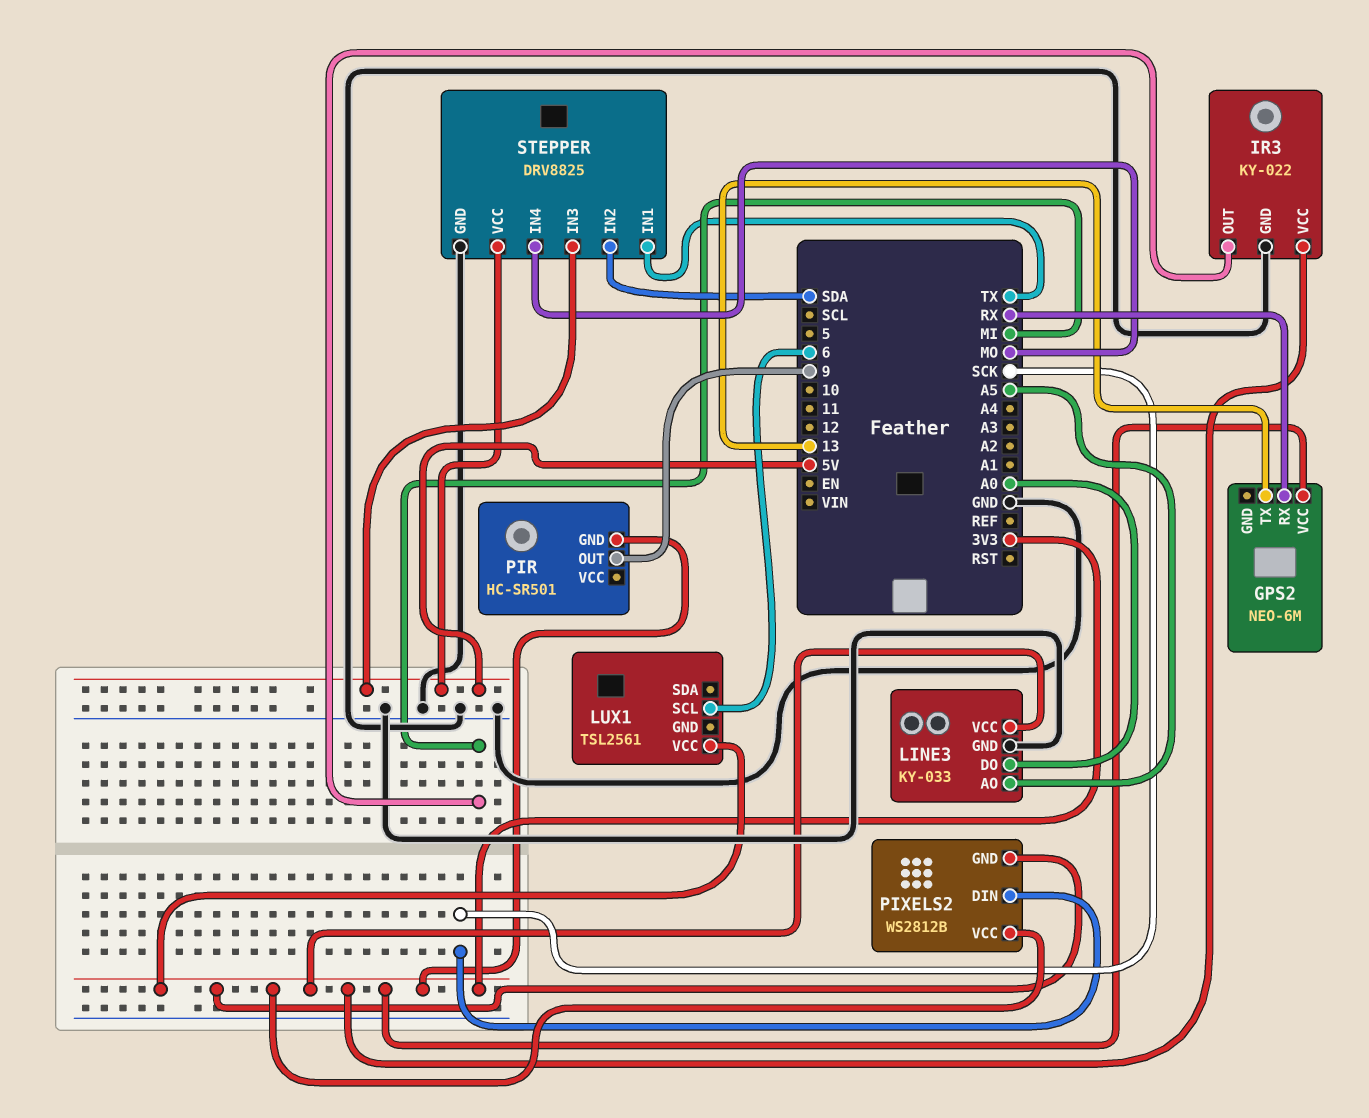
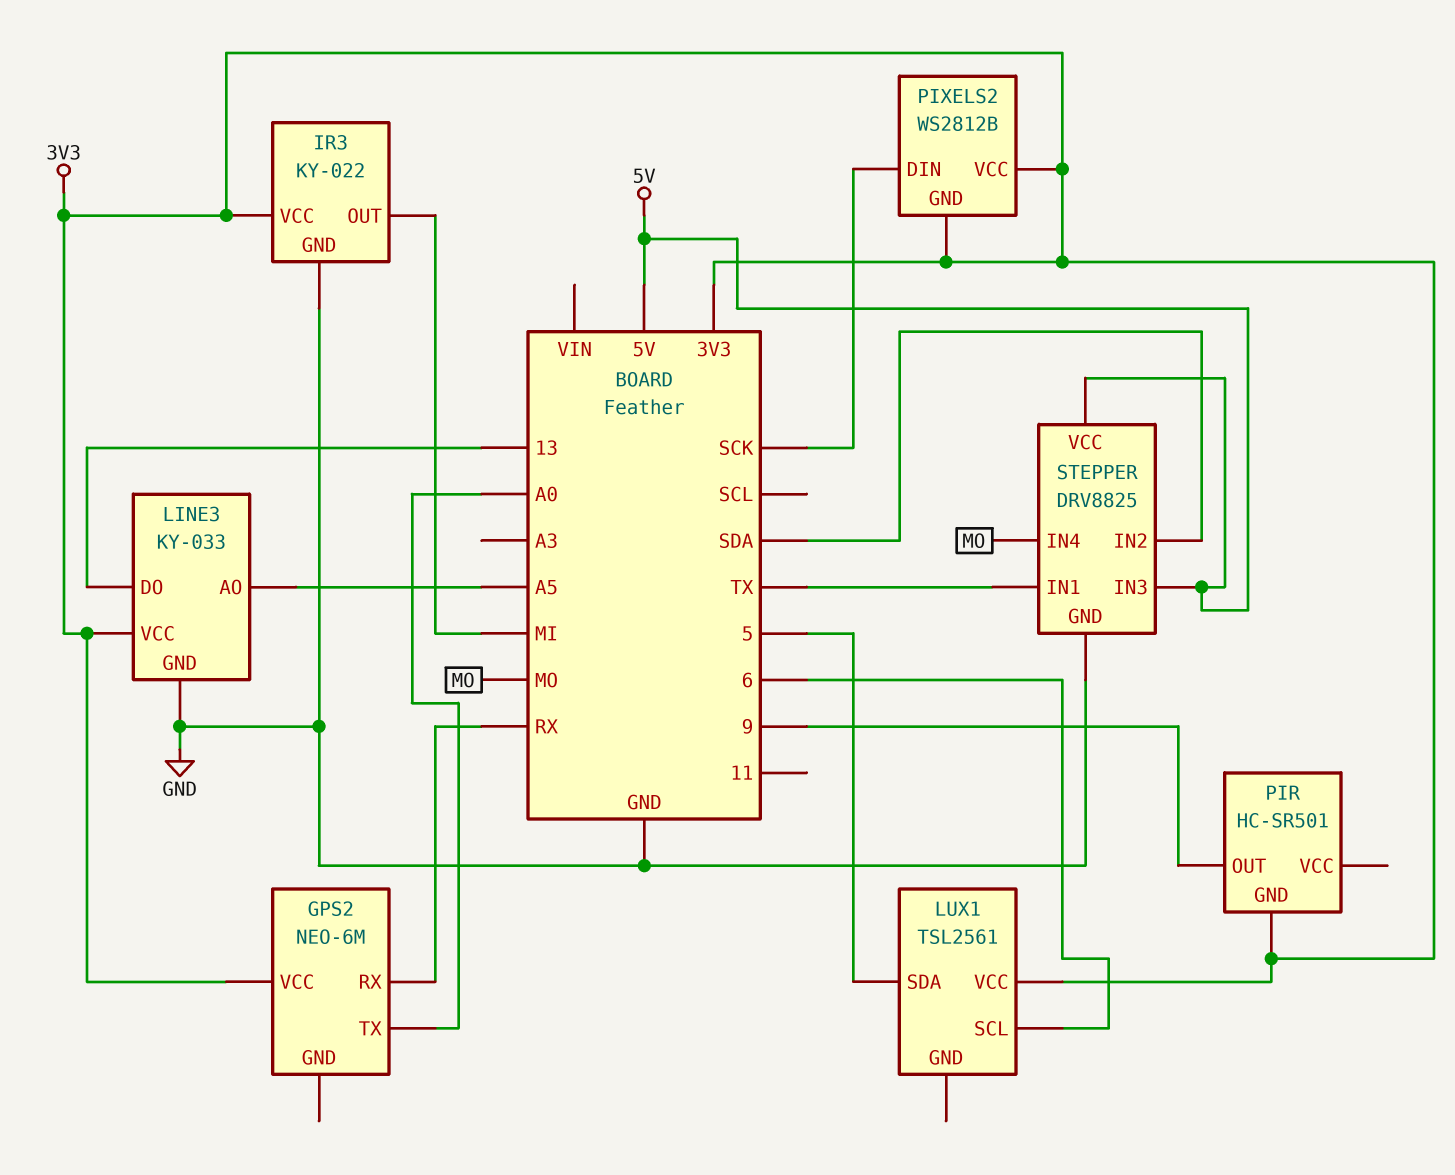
GPS2 pin TX: 13 -> A0
LINE3 pin DO: A0 -> 13
LUX1 pin SDA: none -> 5

